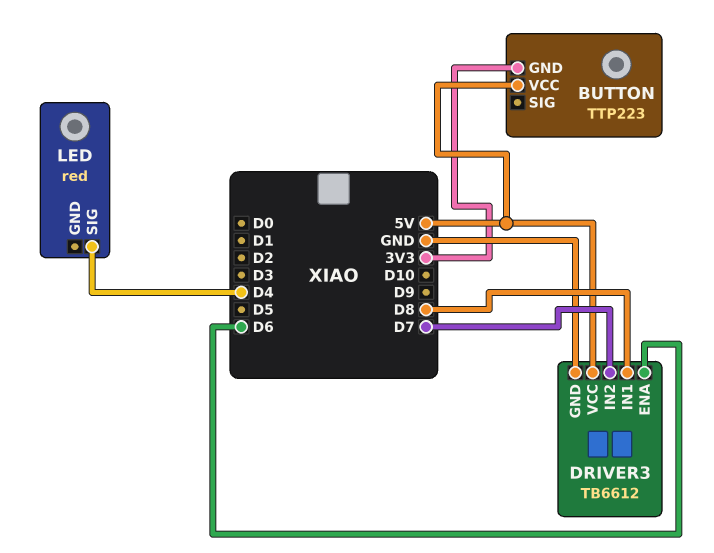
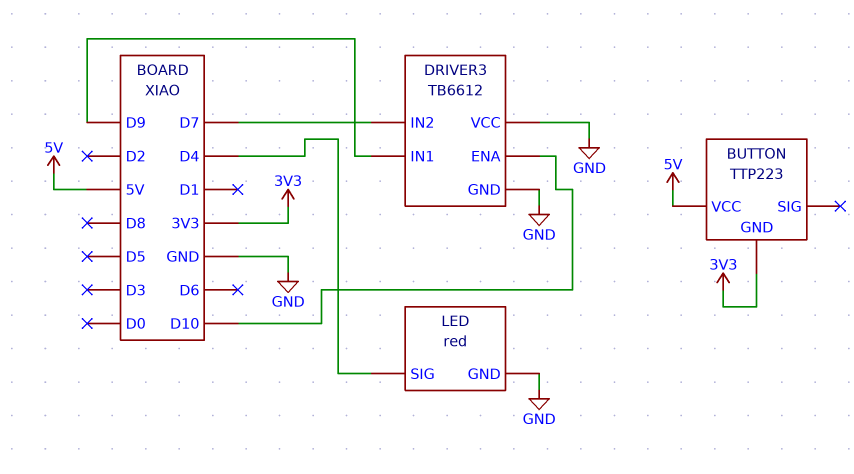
DRIVER3 pin ENA: D6 -> D10
DRIVER3 pin IN1: D8 -> D9
DRIVER3 pin VCC: 5V -> GND
LED pin GND: none -> GND

